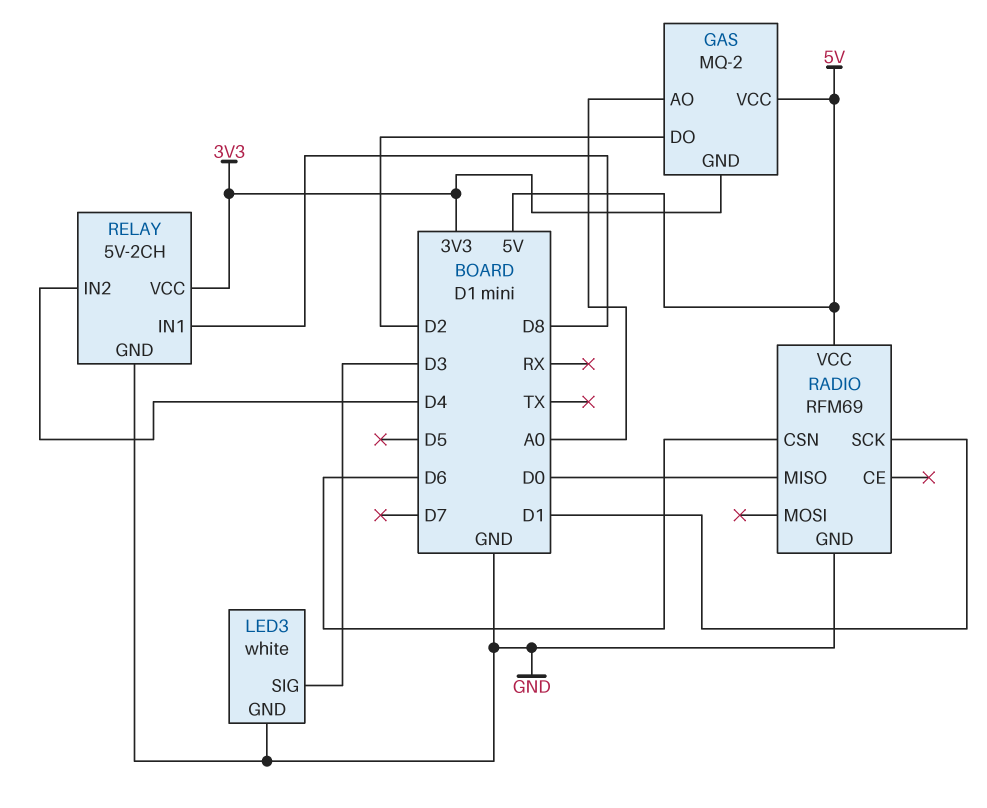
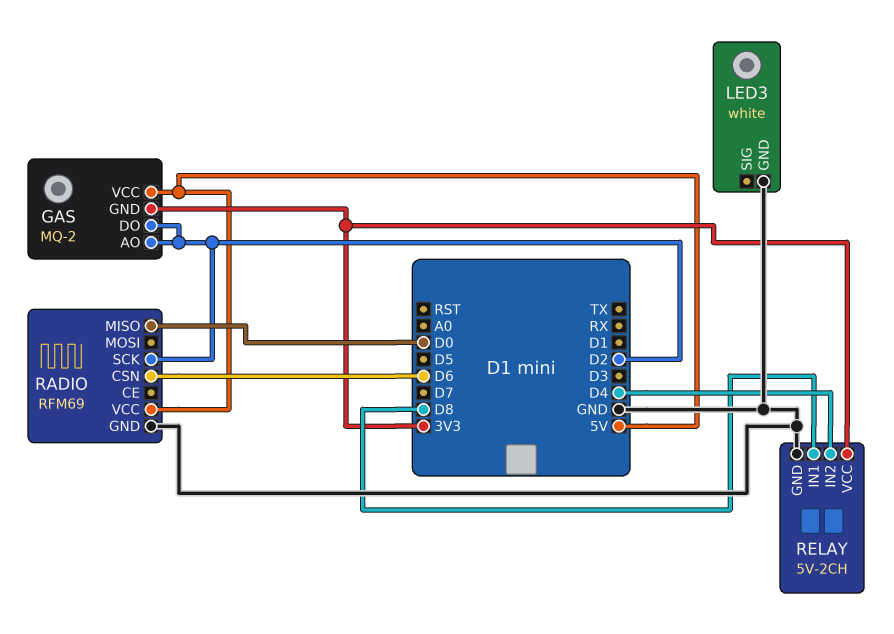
GAS pin AO: A0 -> D2
LED3 pin SIG: D3 -> none
RADIO pin SCK: D1 -> D2

